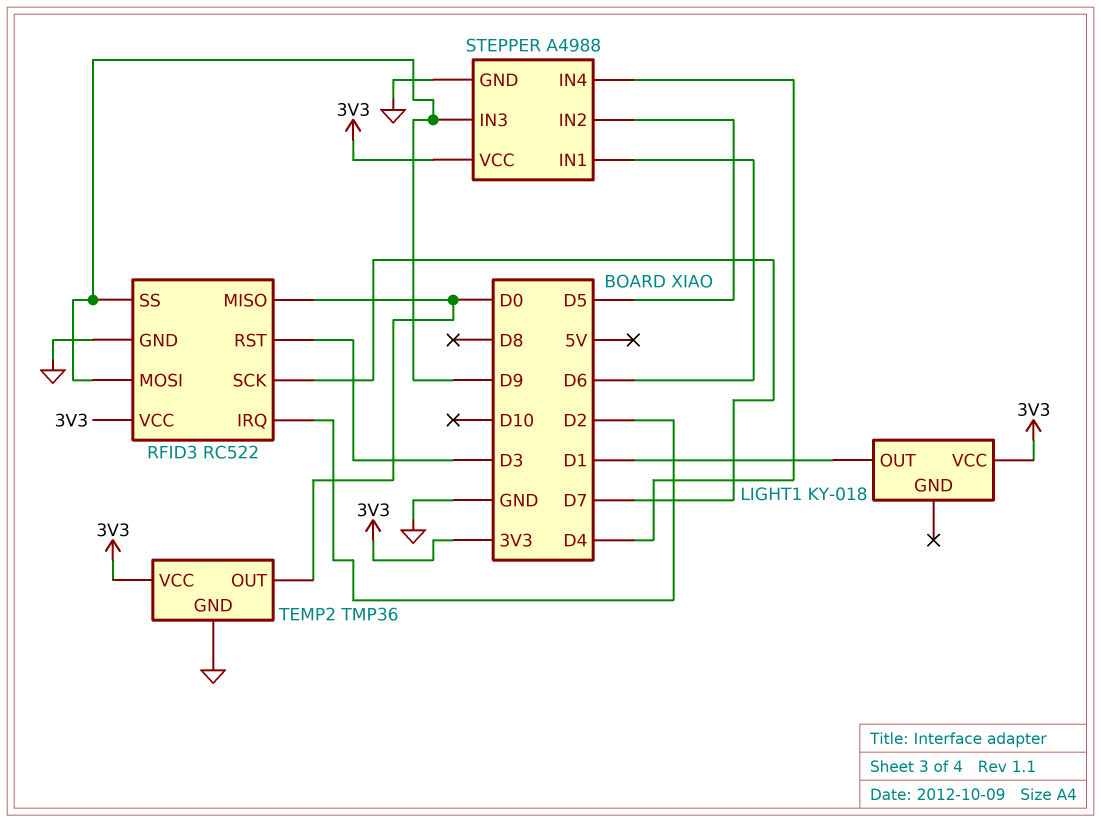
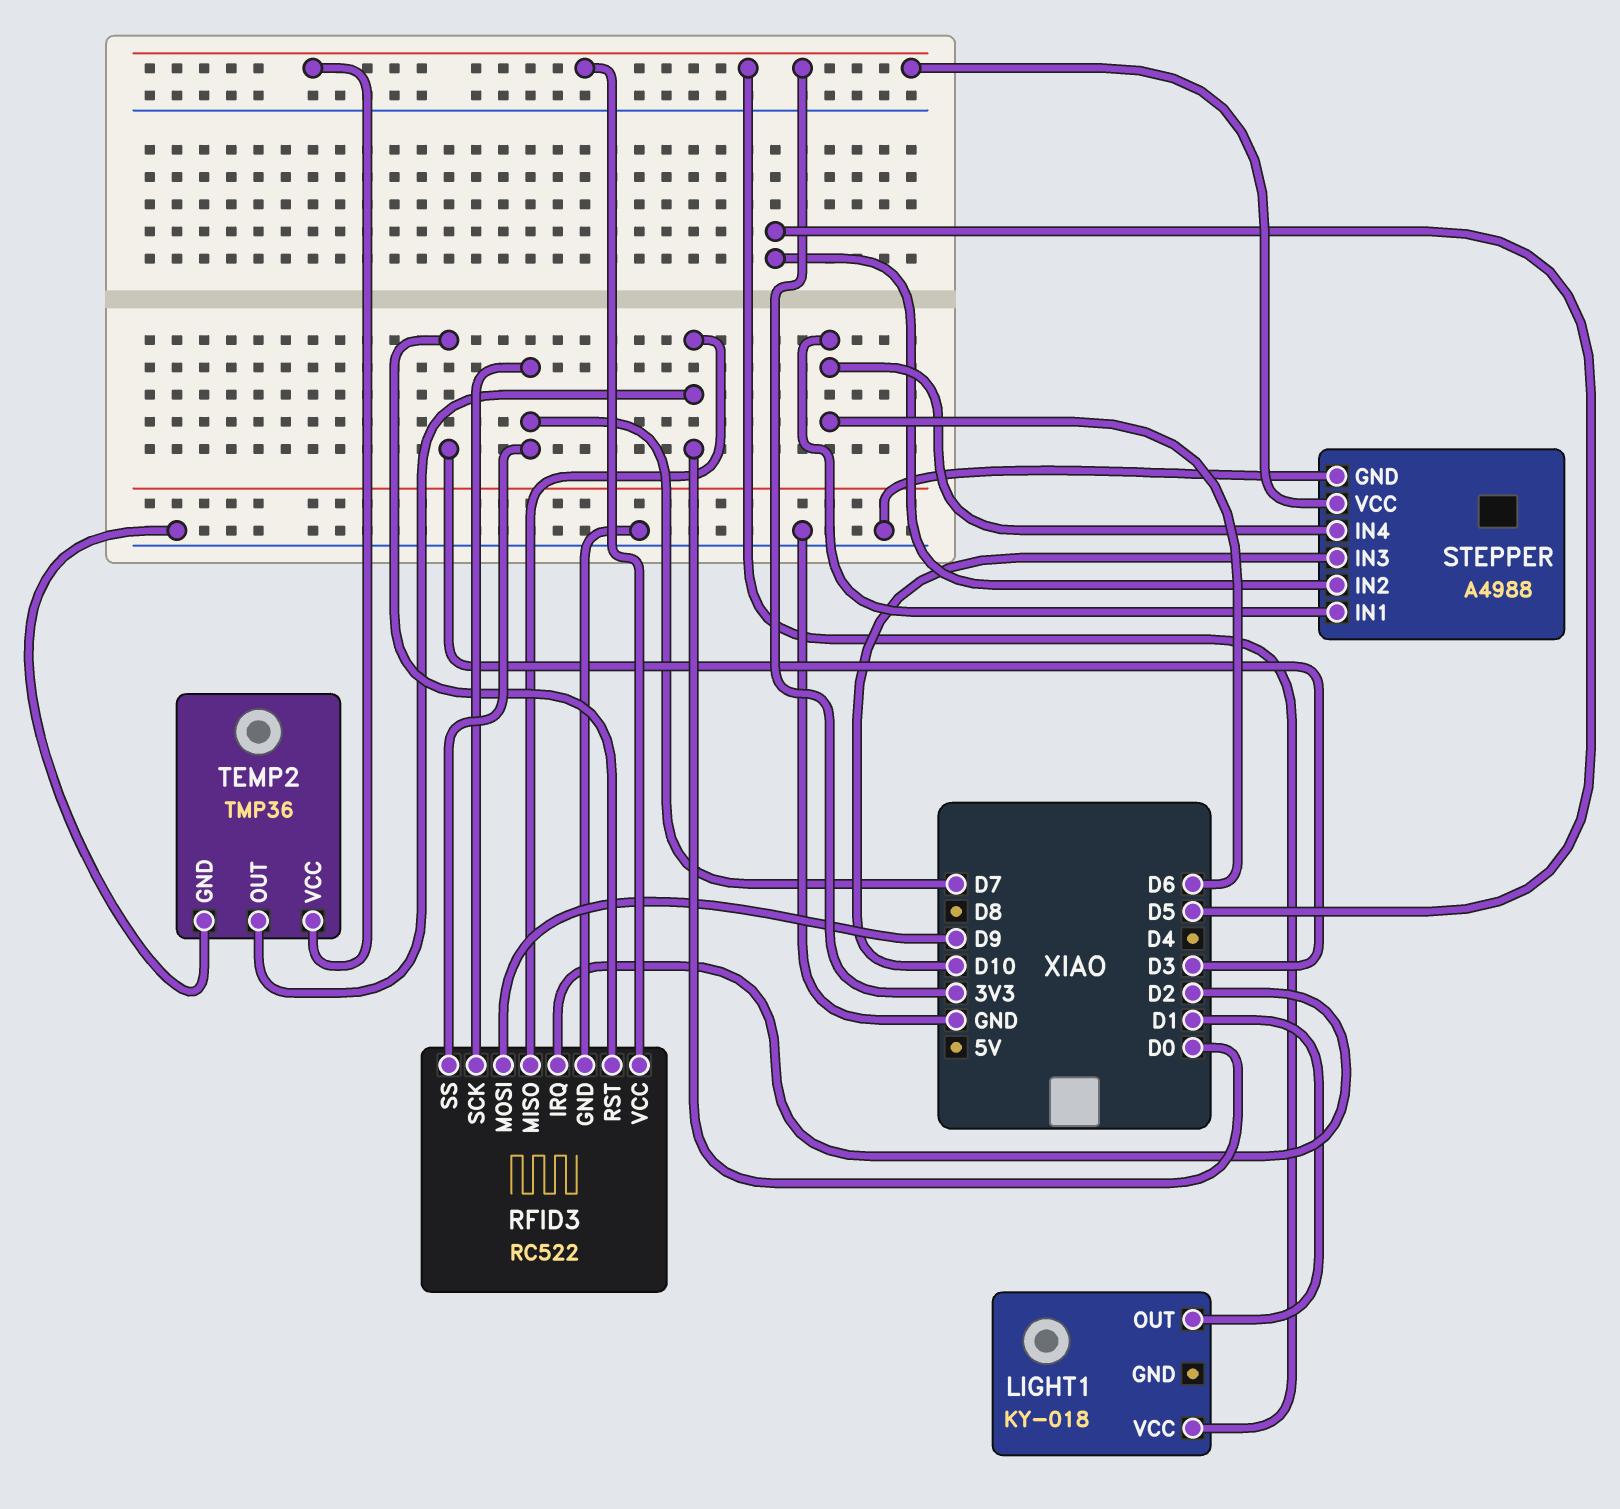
RFID3 pin SS: D9 -> D7
STEPPER pin IN3: D9 -> D10
STEPPER pin IN4: D4 -> D6

